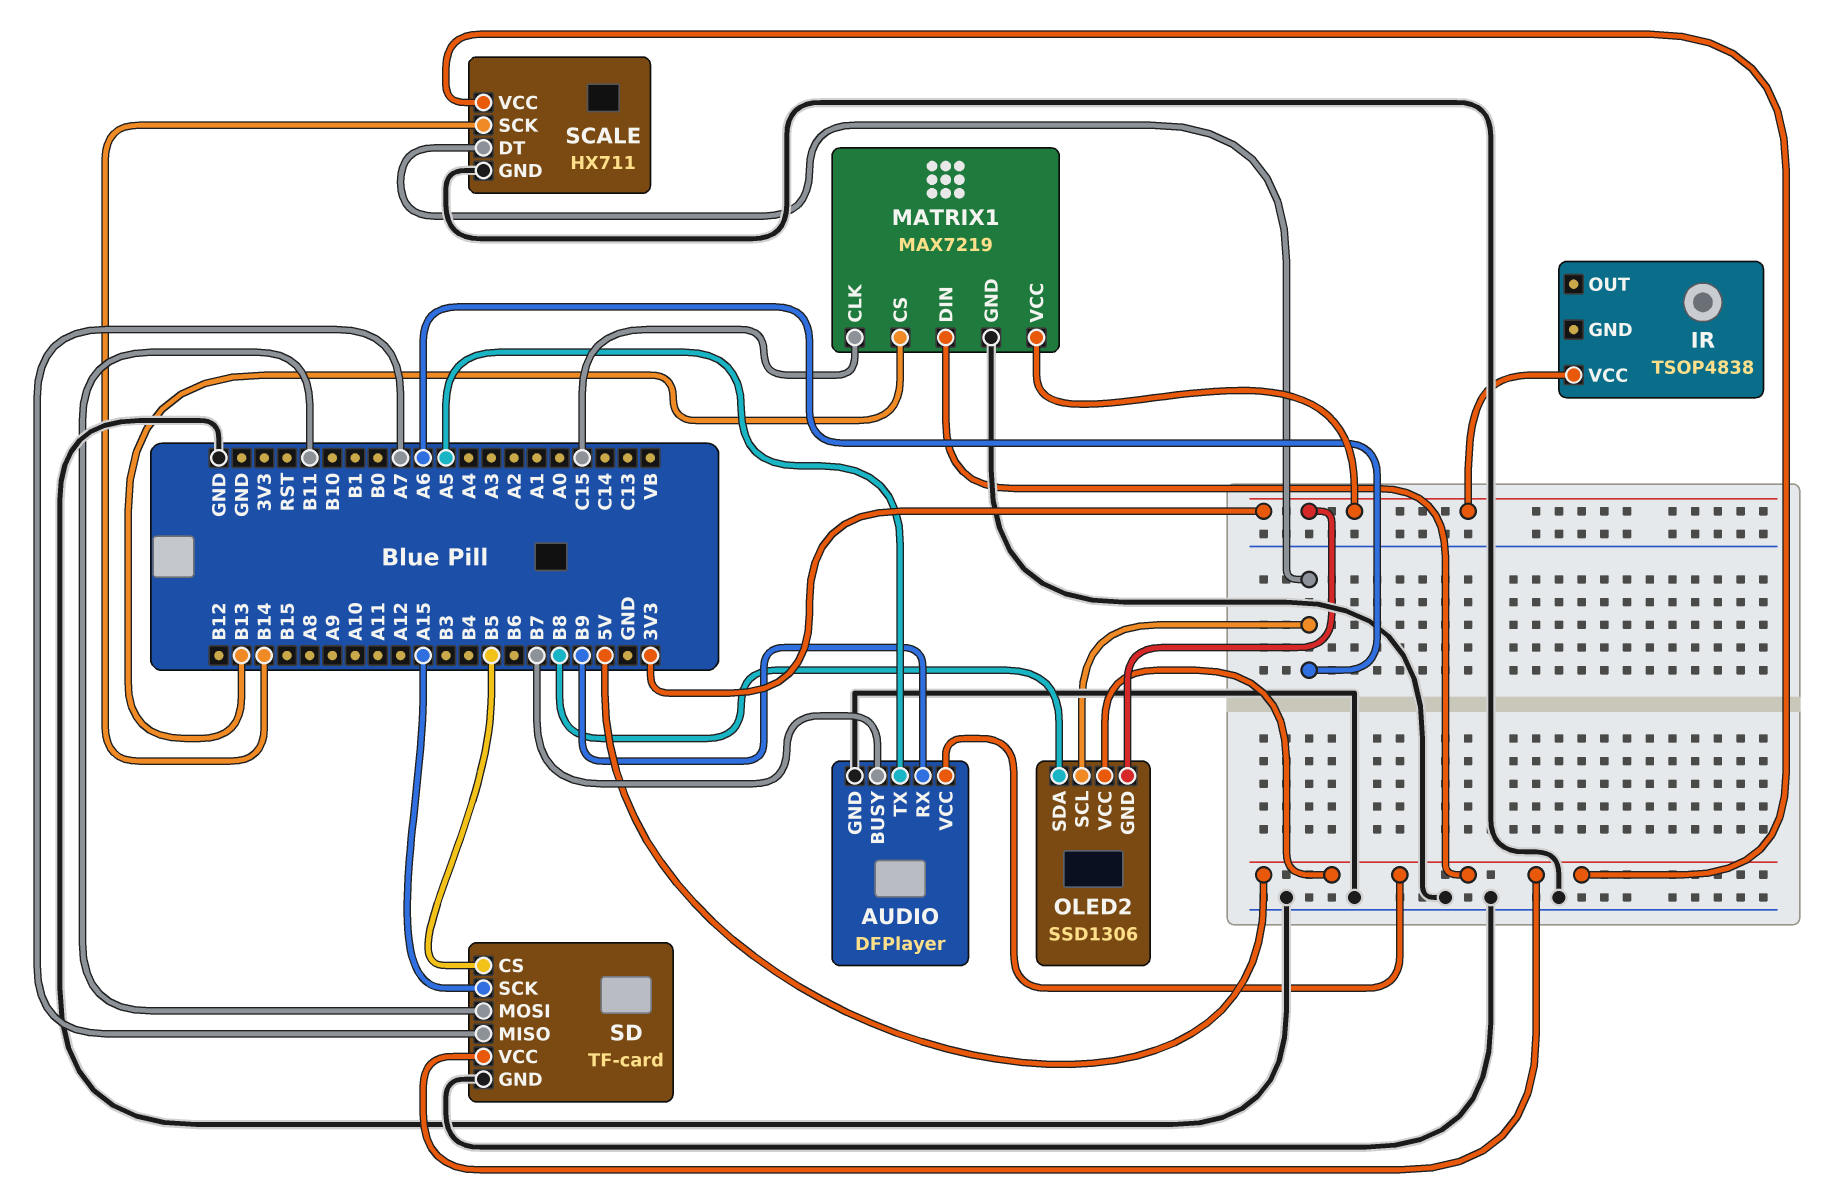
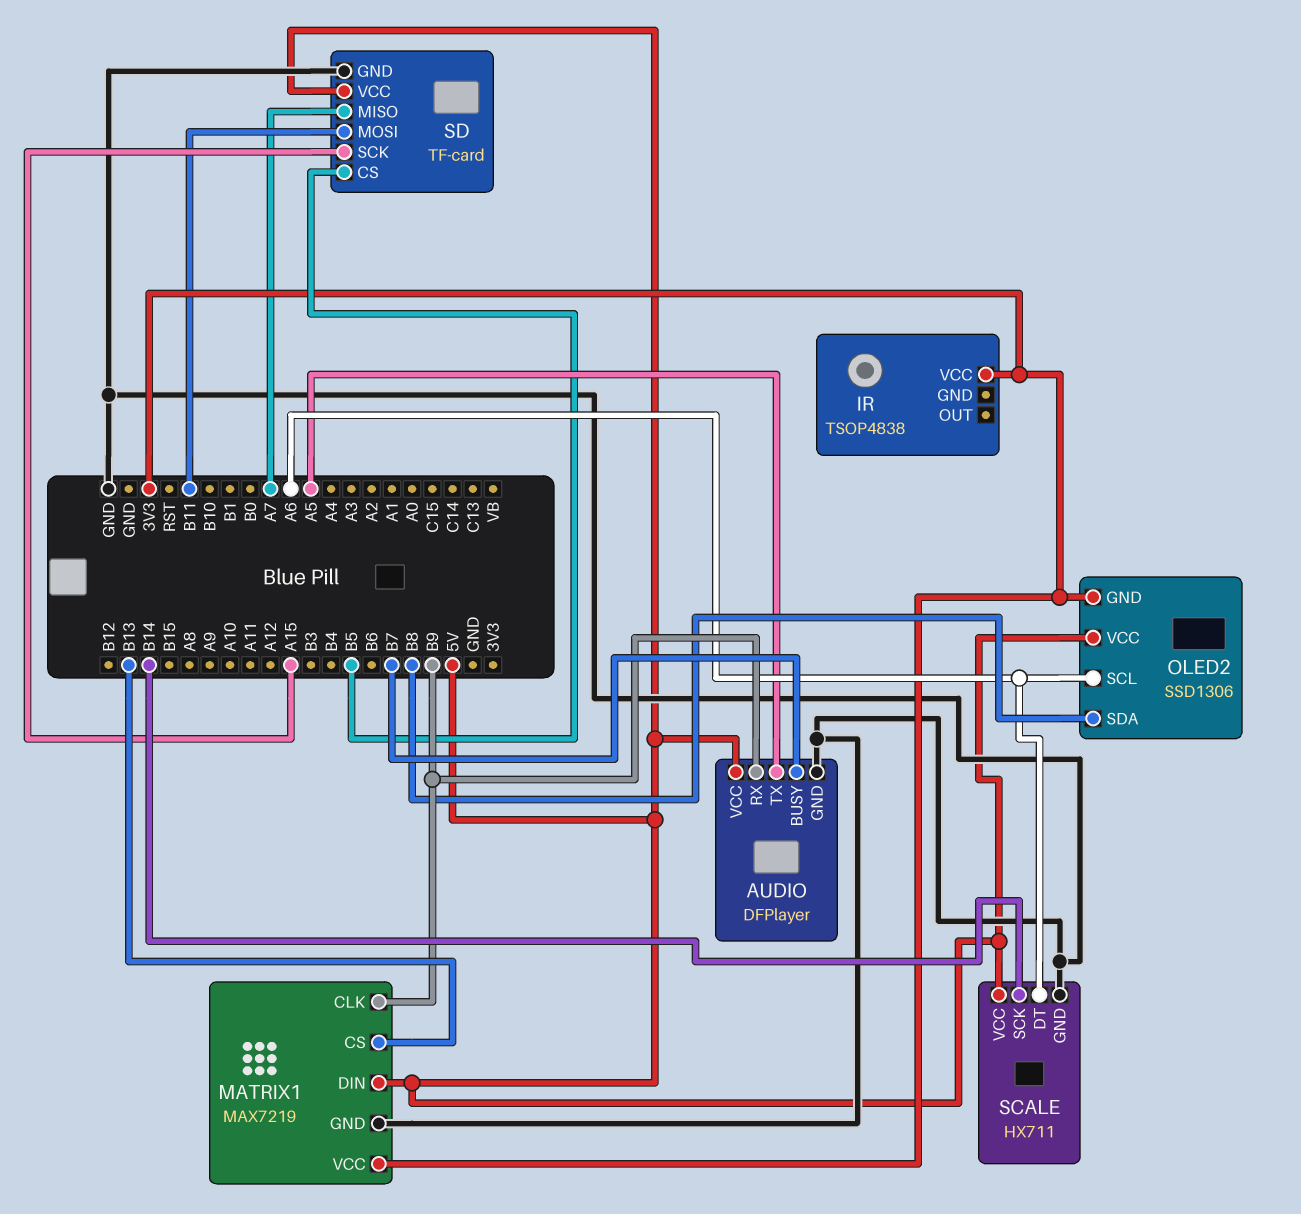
MATRIX1 pin CLK: C15 -> B9

